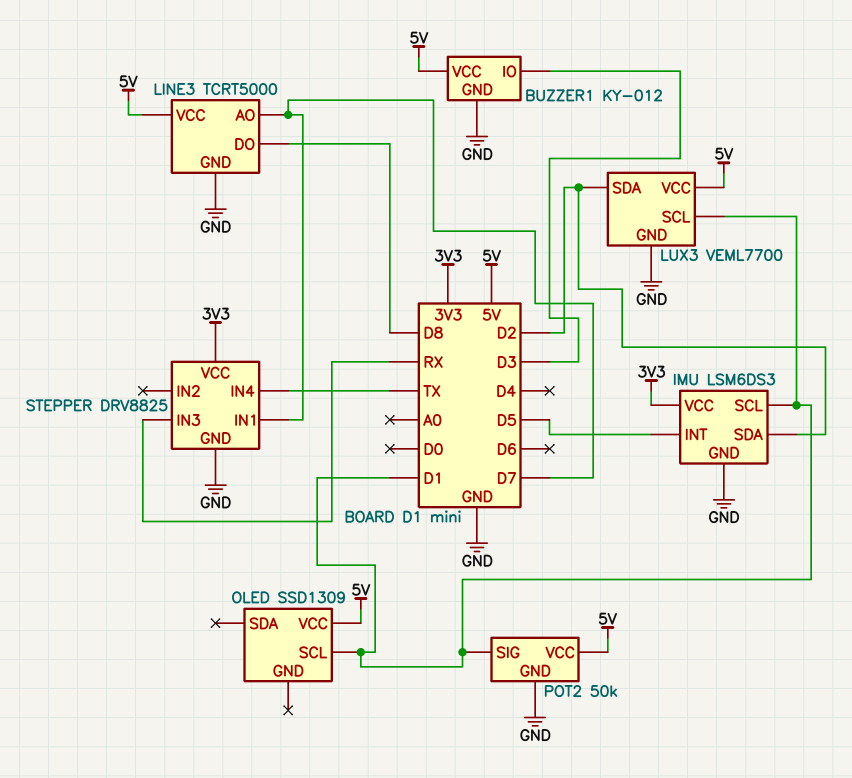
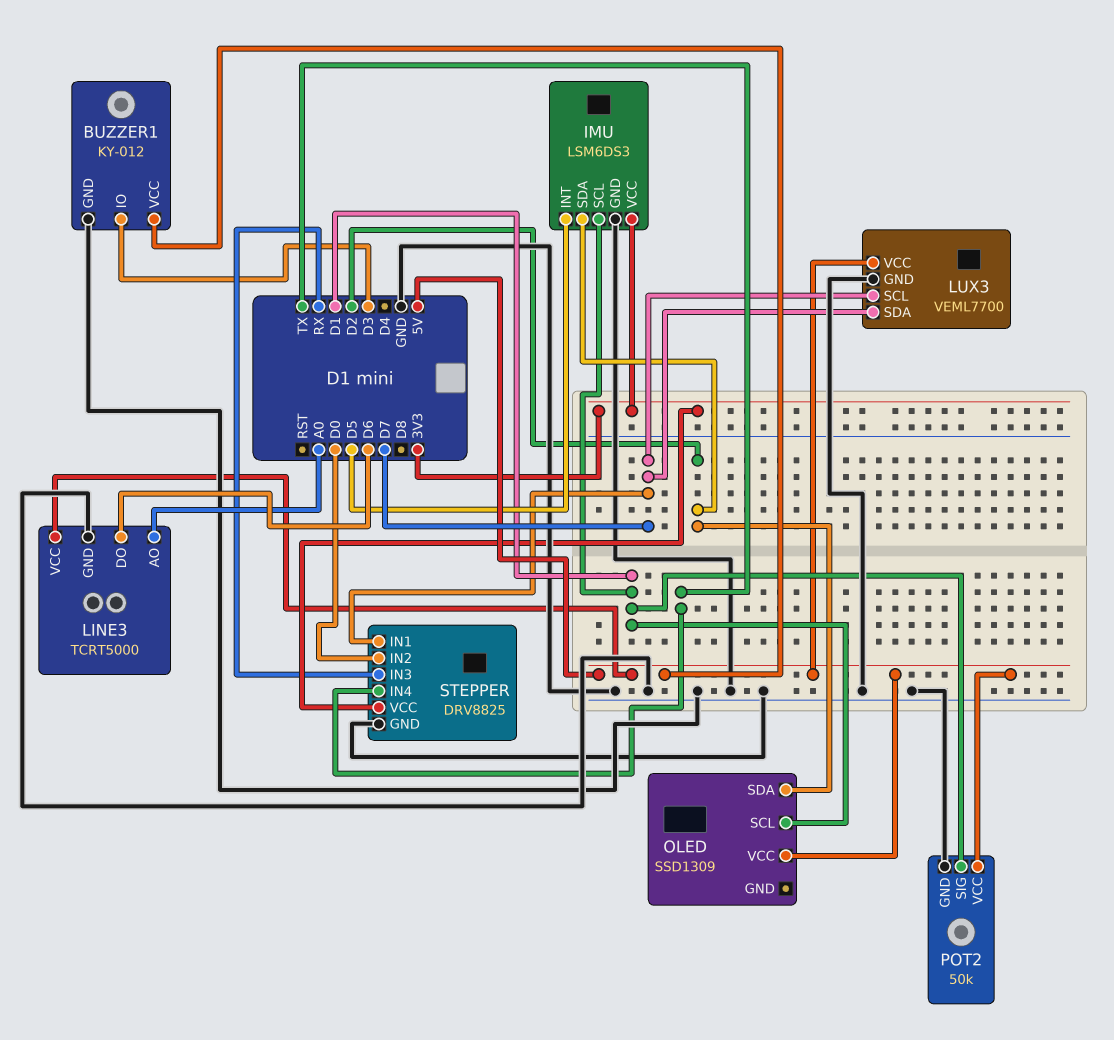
LINE3 pin AO: D7 -> A0
LINE3 pin DO: D8 -> D6
LUX3 pin SCL: D1 -> D7
LUX3 pin SDA: D2 -> D7
OLED pin SDA: none -> D2
STEPPER pin IN2: none -> D0

